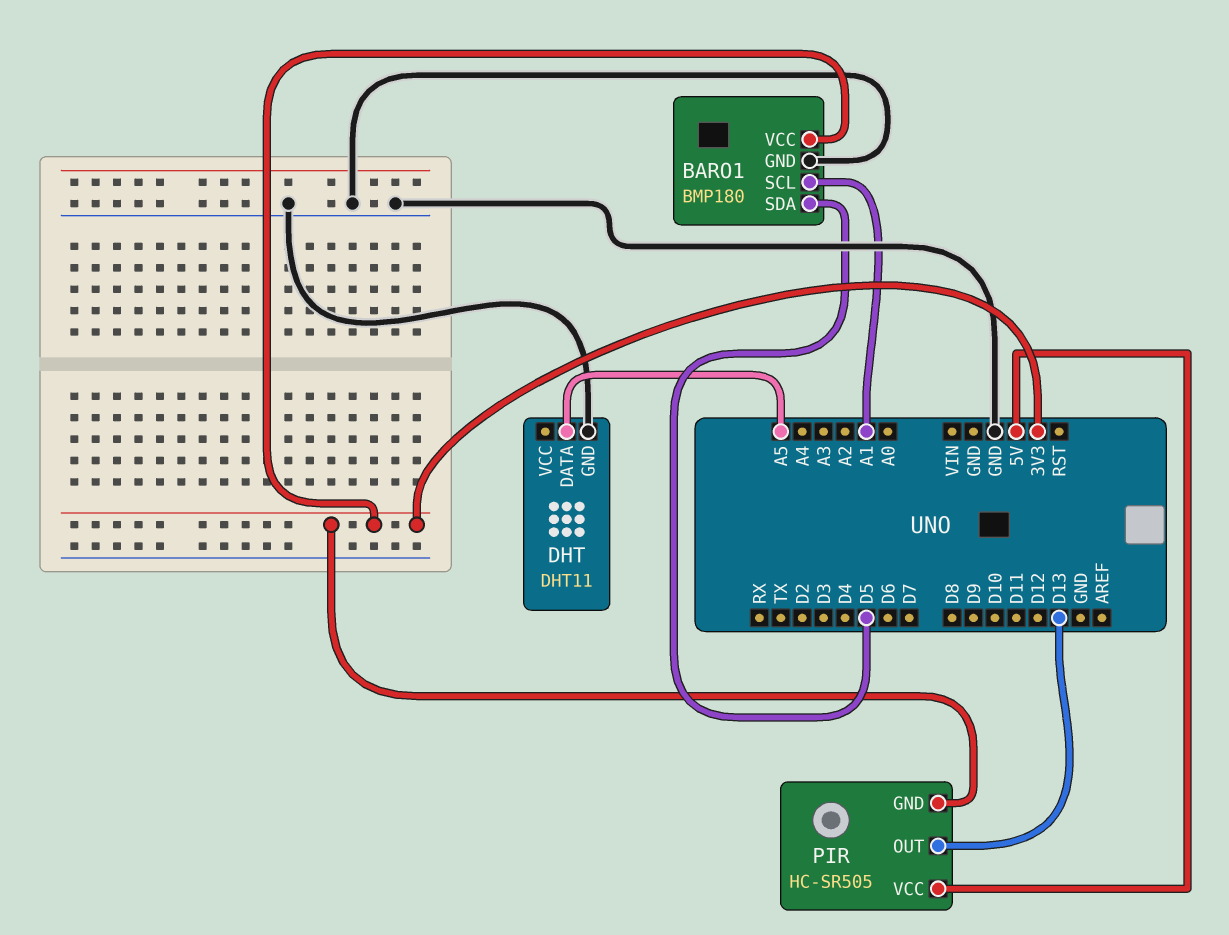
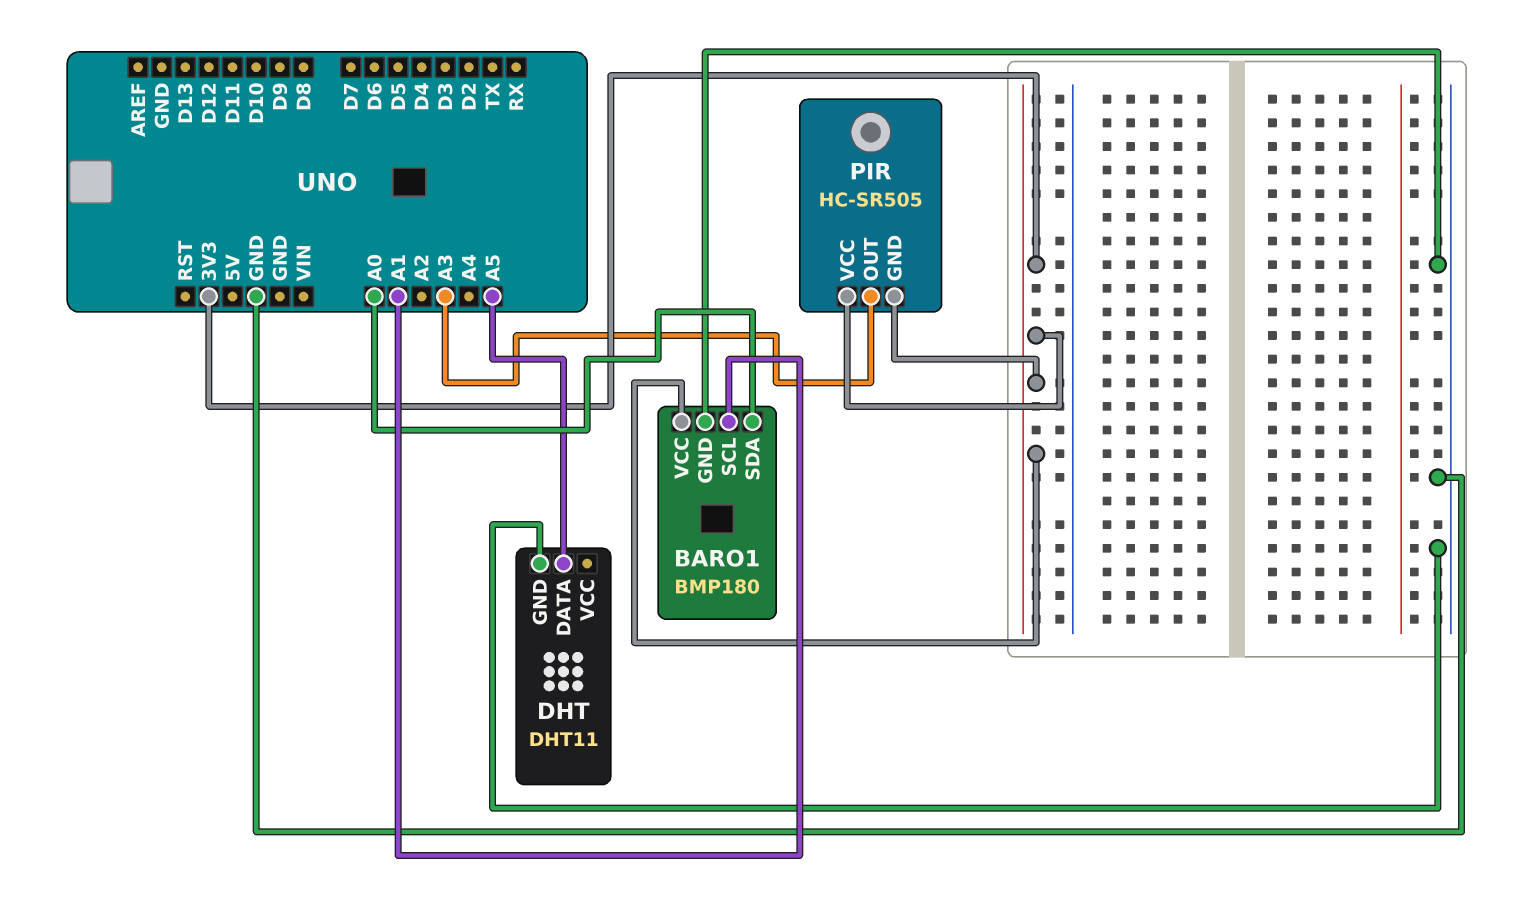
BARO1 pin SDA: D5 -> A0
PIR pin OUT: D13 -> A3
PIR pin VCC: 5V -> 3V3

